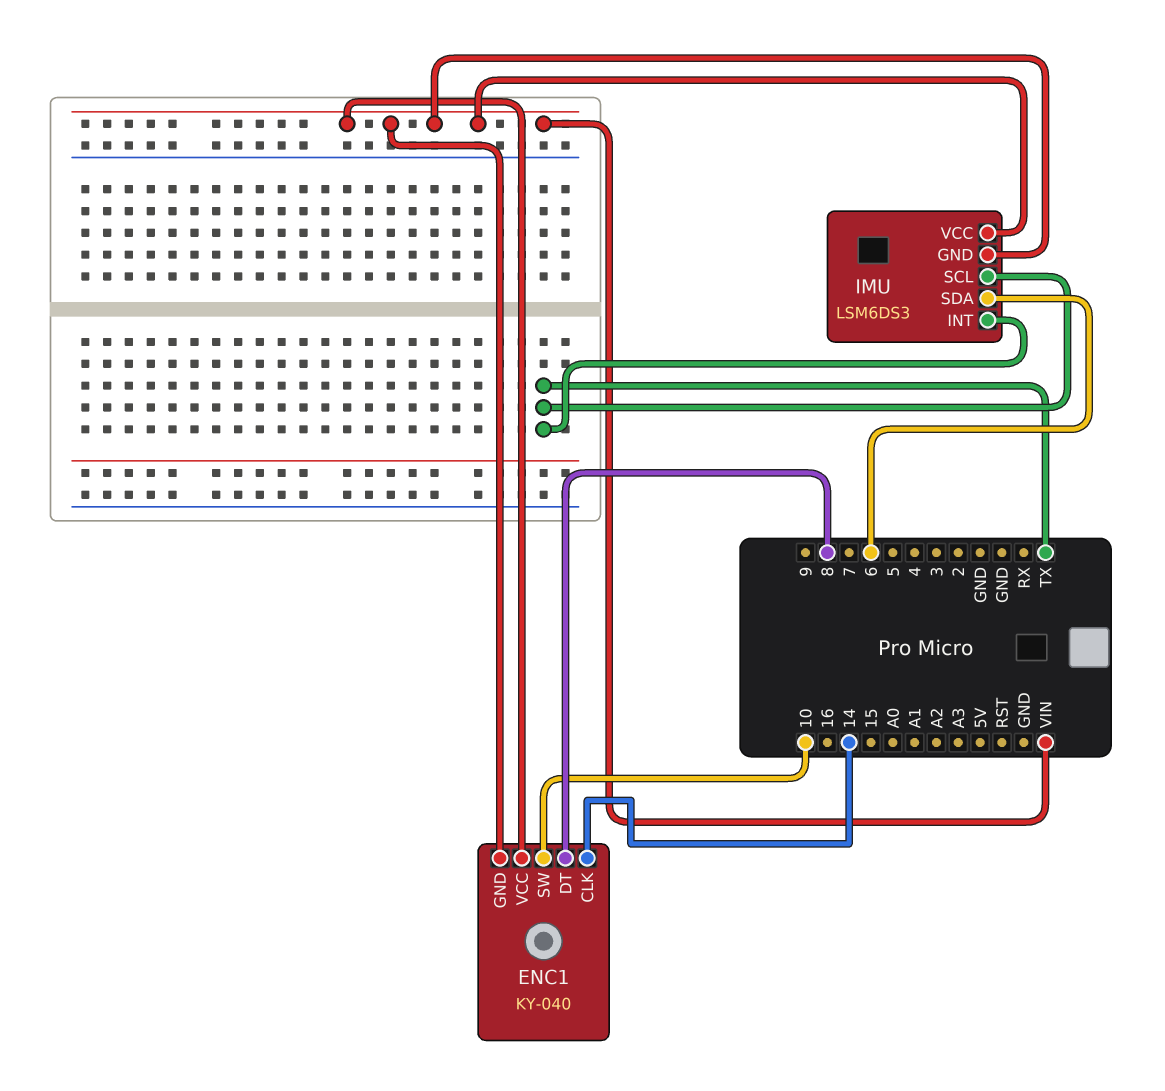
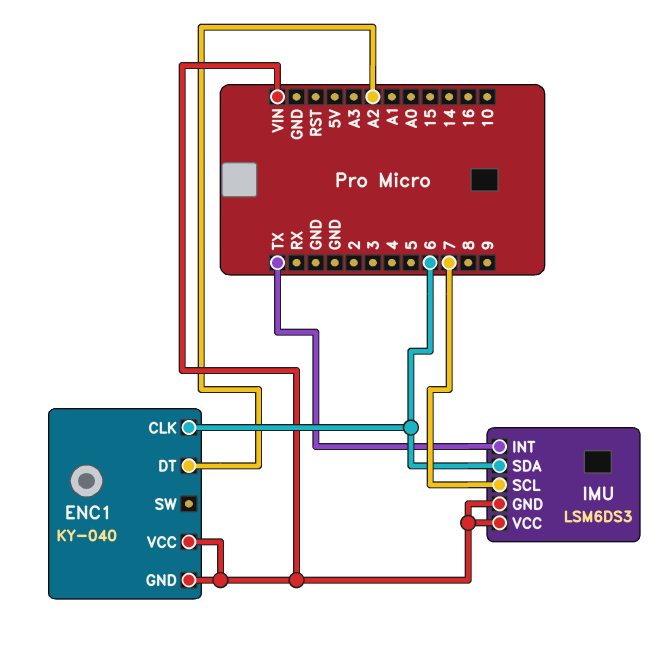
ENC1 pin CLK: 14 -> 6
ENC1 pin DT: 8 -> A2
ENC1 pin SW: 10 -> none
IMU pin SCL: TX -> 7

